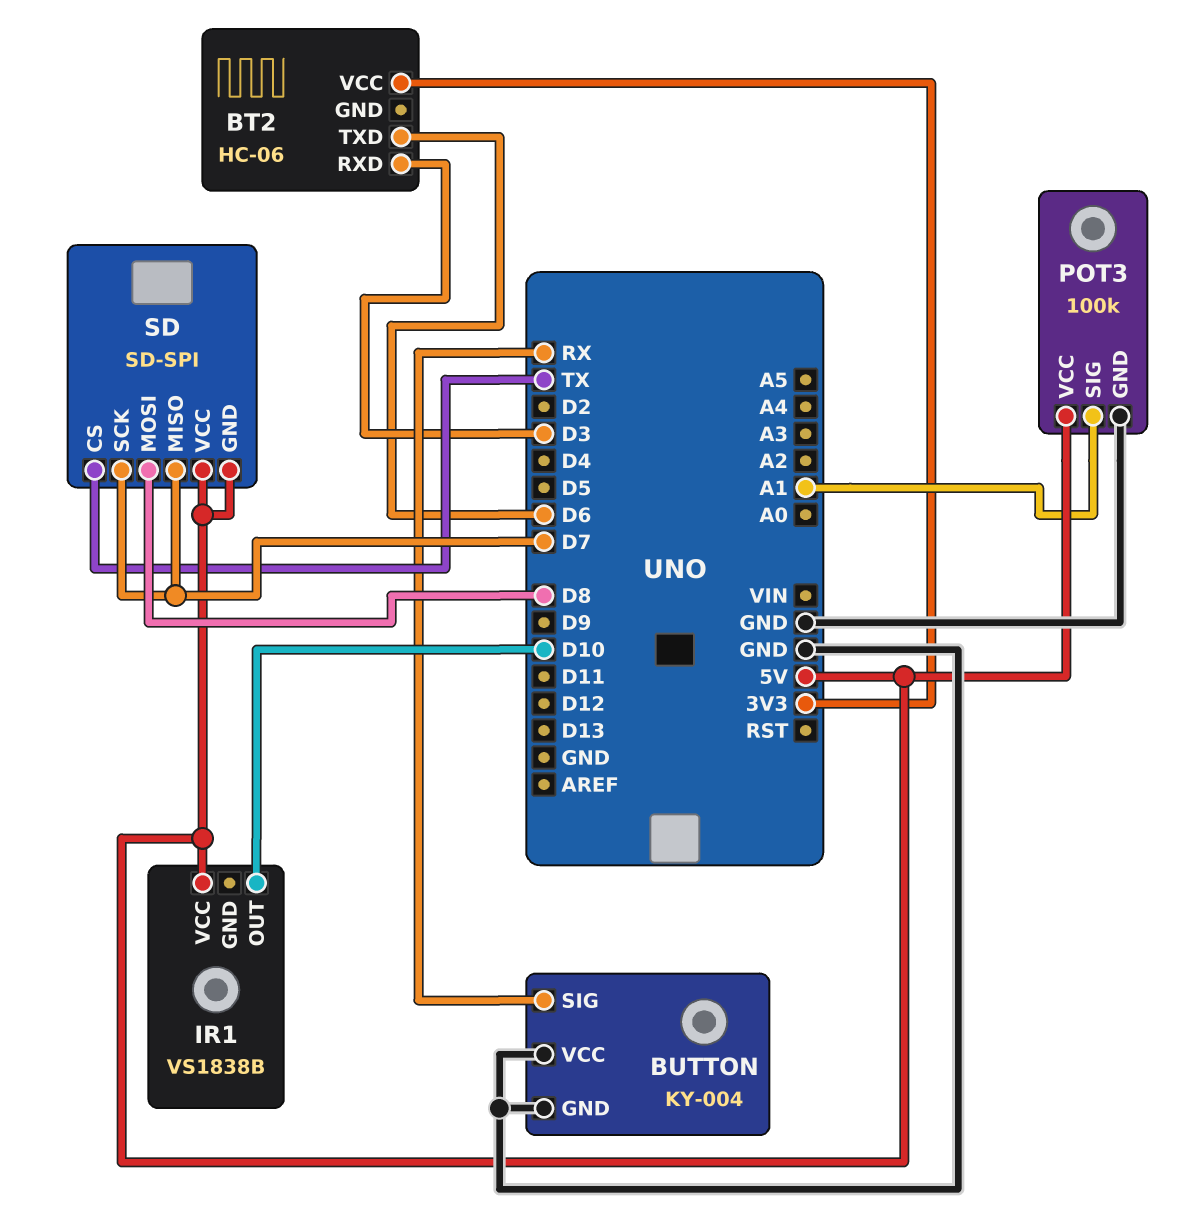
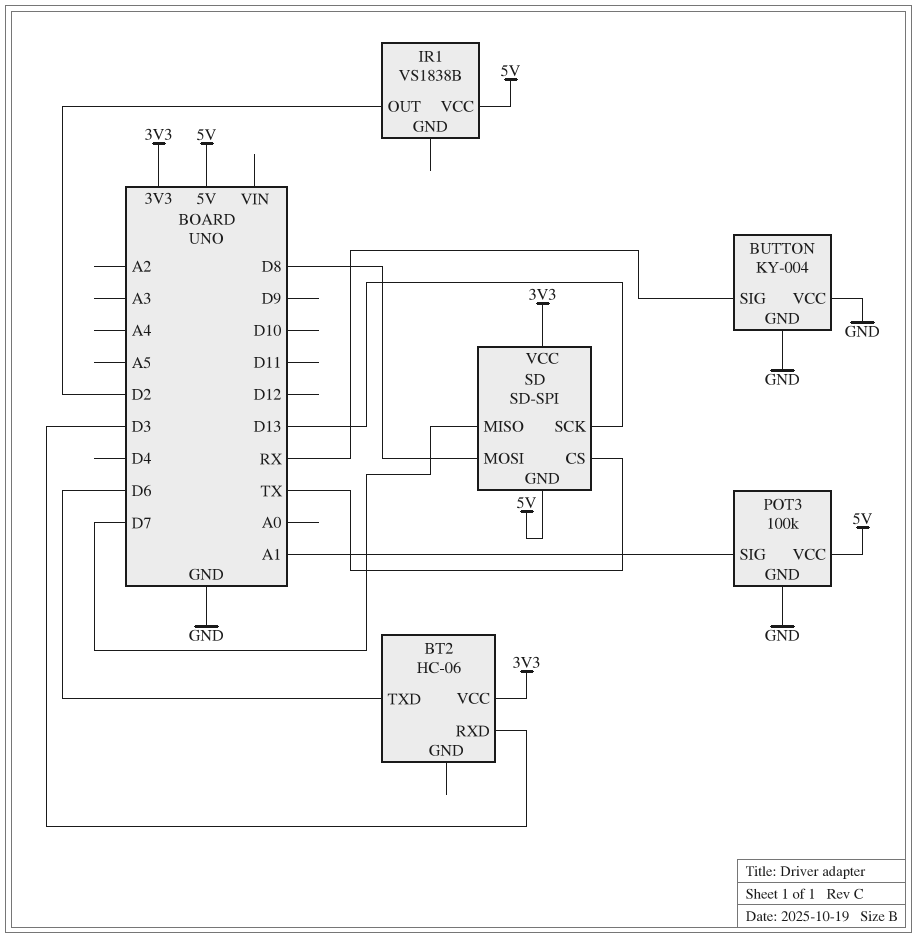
IR1 pin OUT: D10 -> D2
SD pin SCK: D7 -> D13
SD pin VCC: 5V -> 3V3

